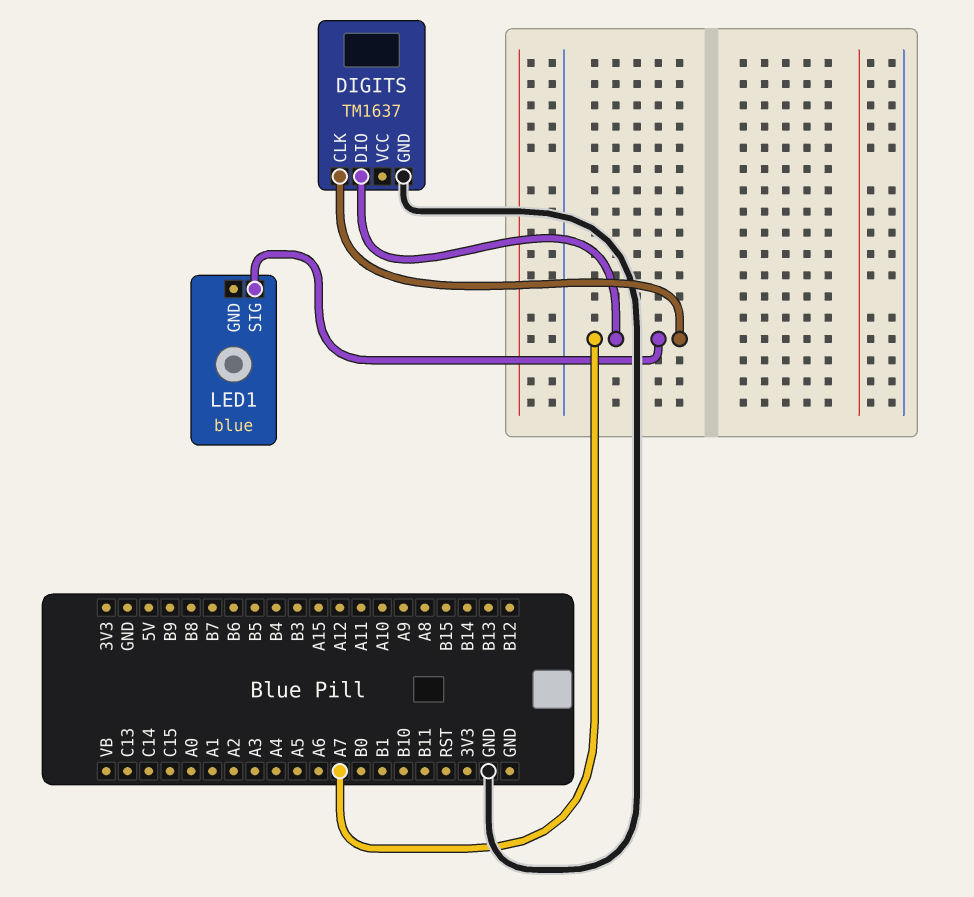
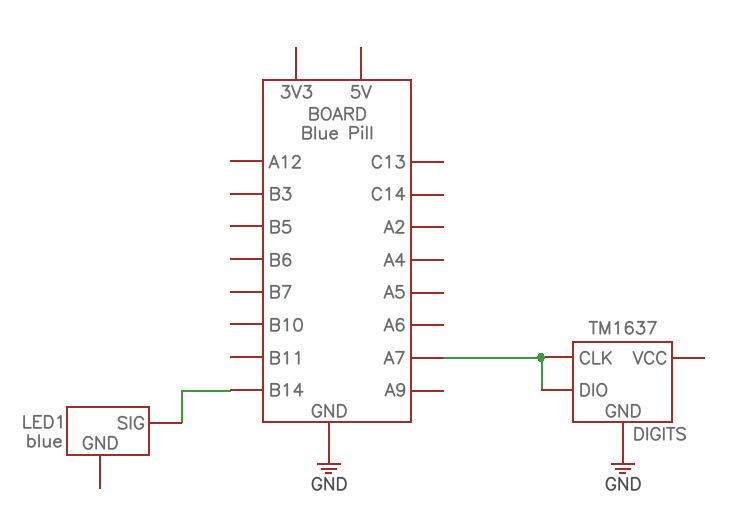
LED1 pin SIG: A7 -> B14

